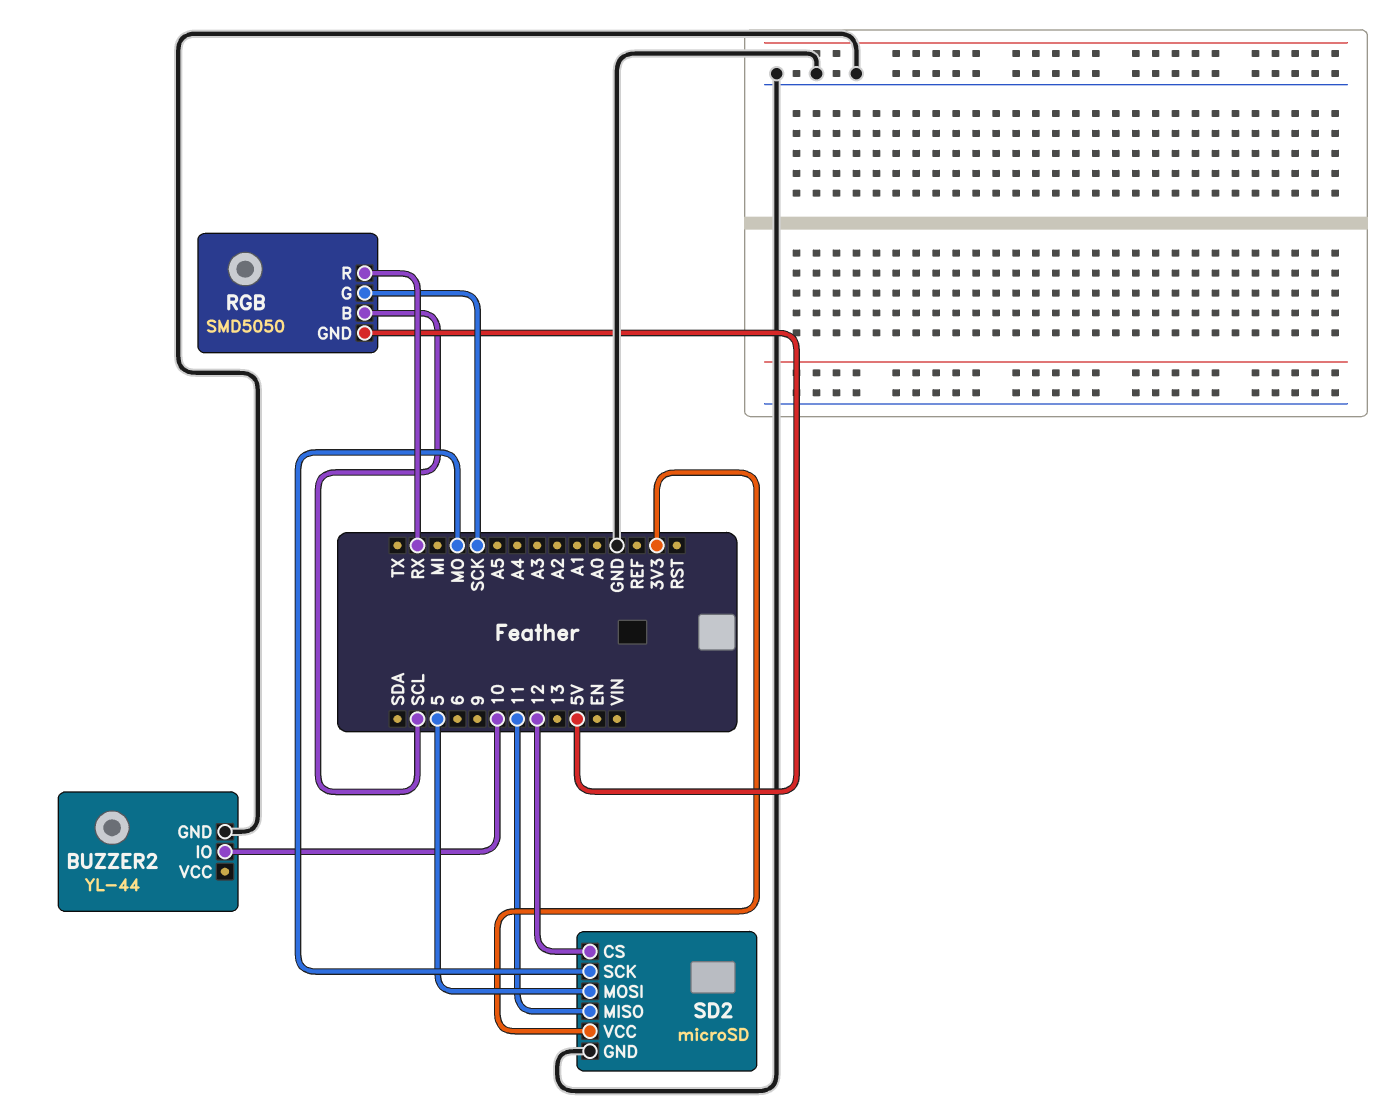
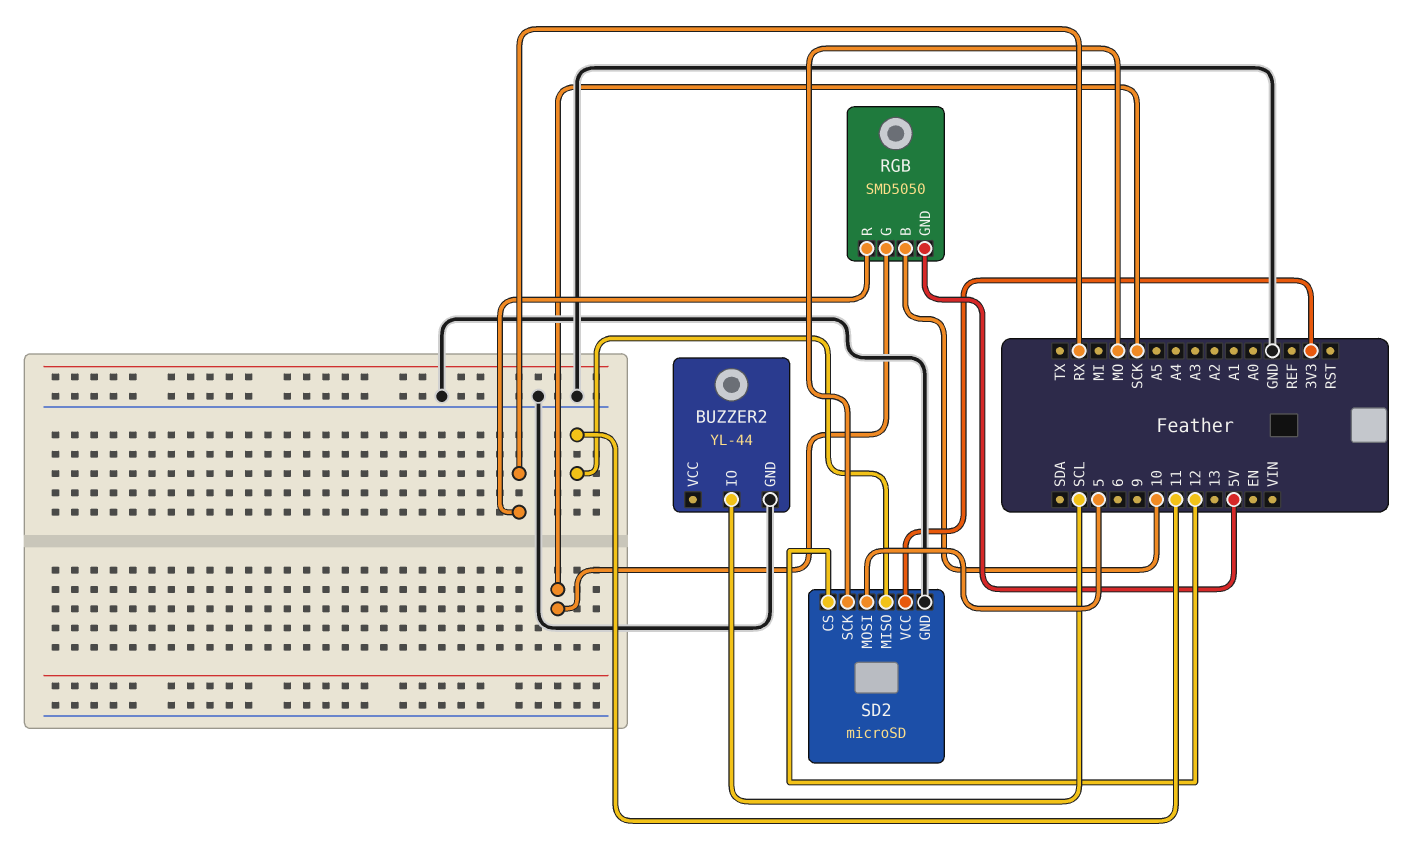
BUZZER2 pin IO: 10 -> SCL
RGB pin B: SCL -> 10

